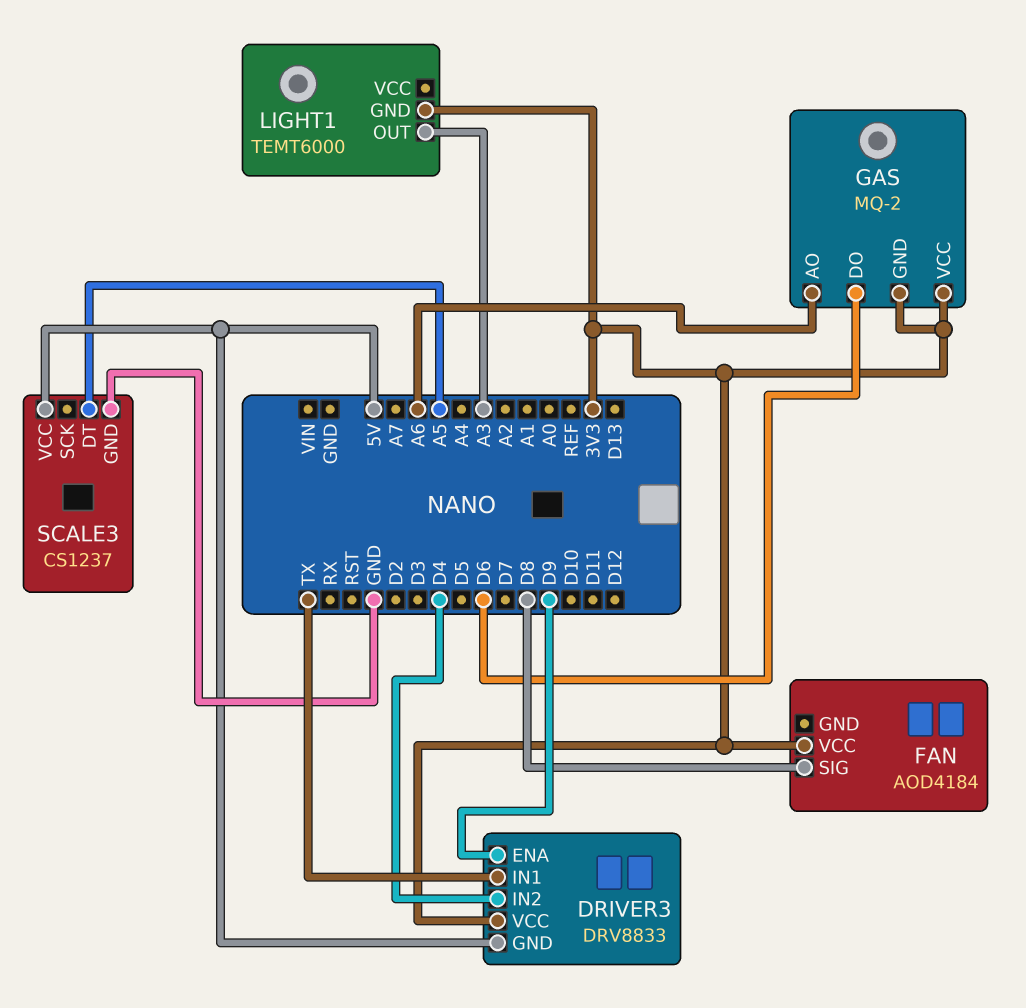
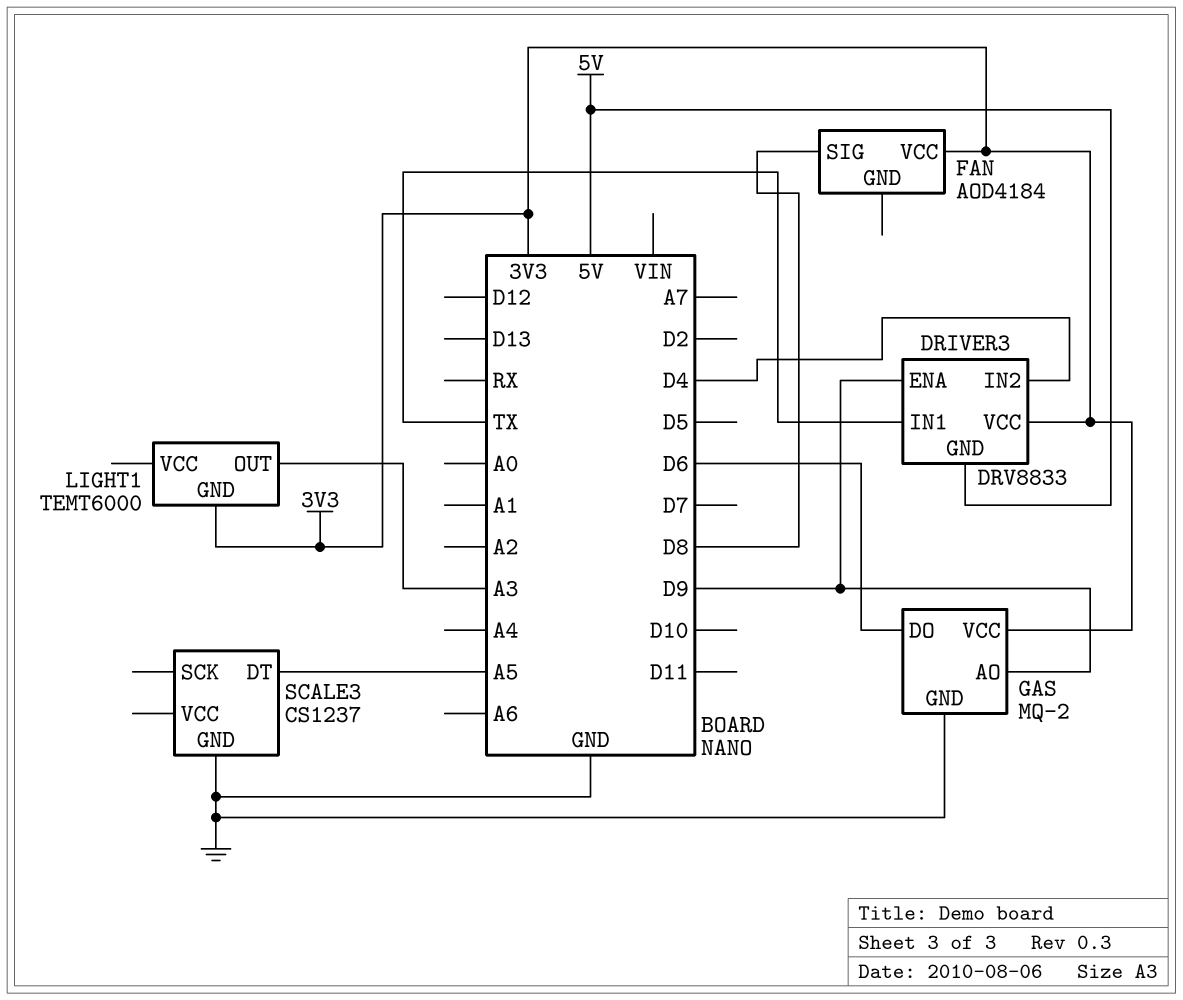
GAS pin AO: A6 -> D9
GAS pin GND: 3V3 -> GND
SCALE3 pin VCC: 5V -> none

